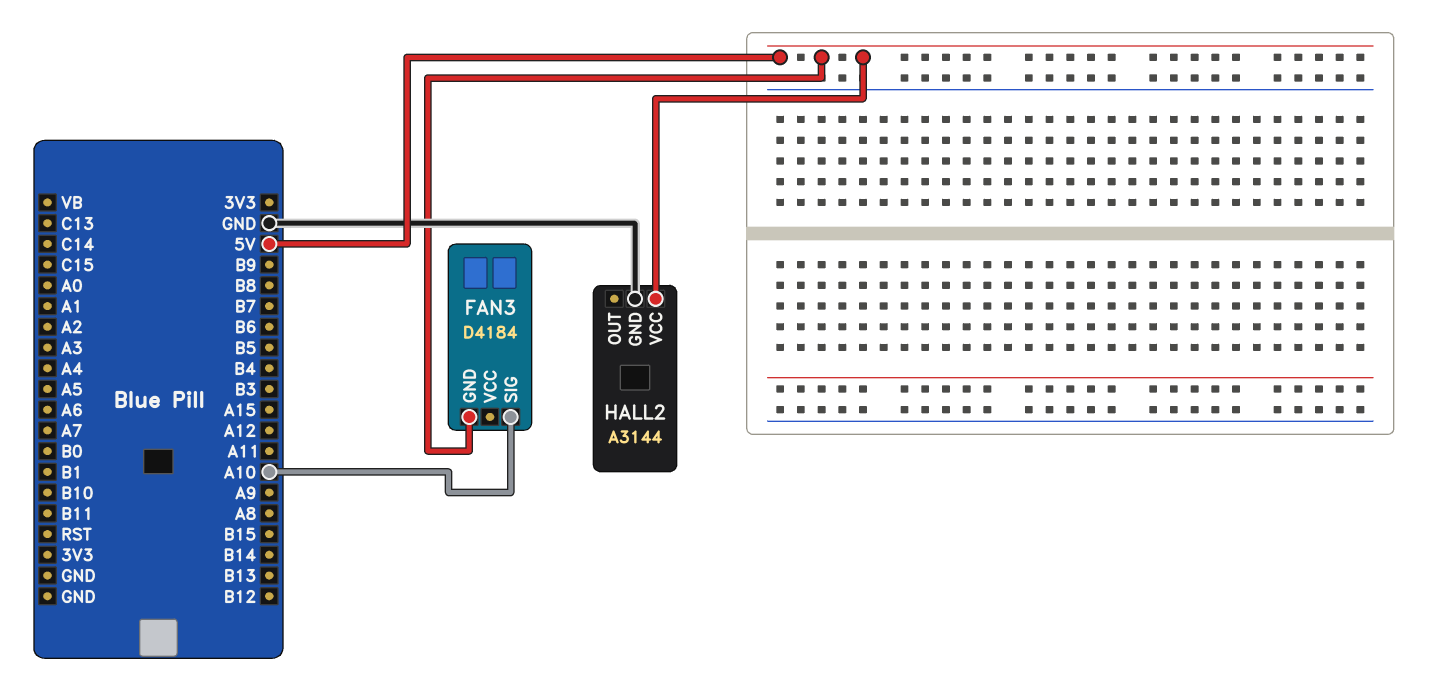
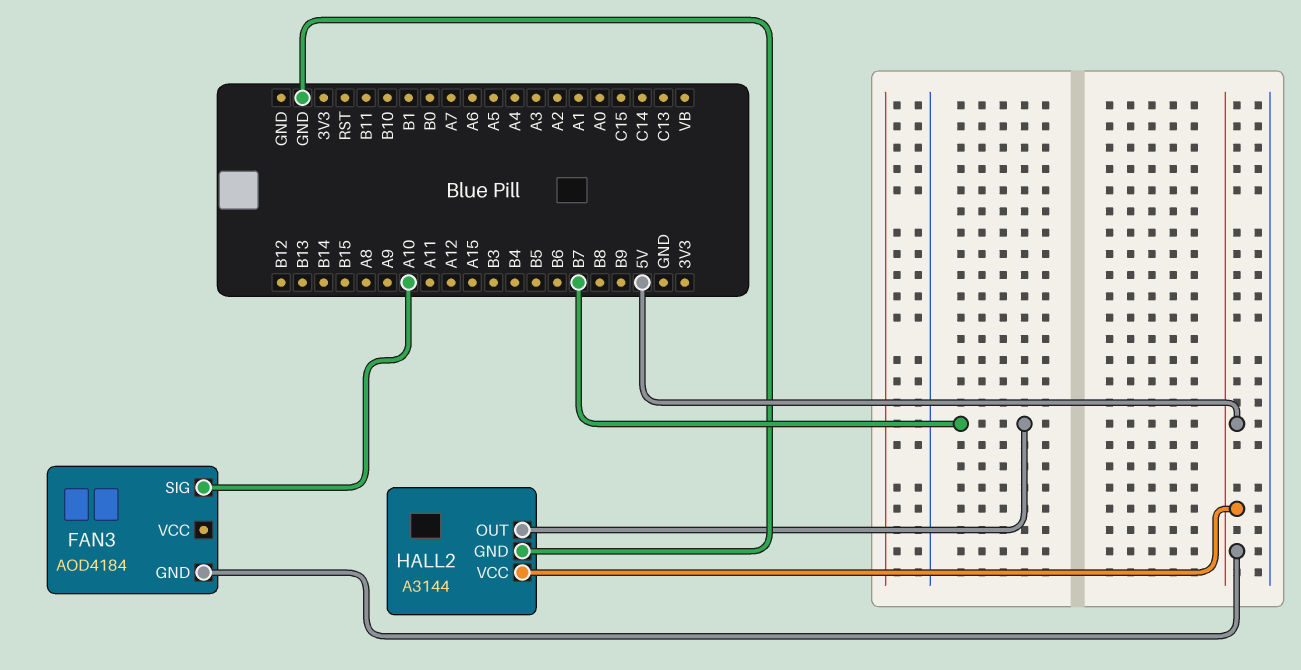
FAN3: D4184 -> AOD4184
HALL2 pin OUT: none -> B7

